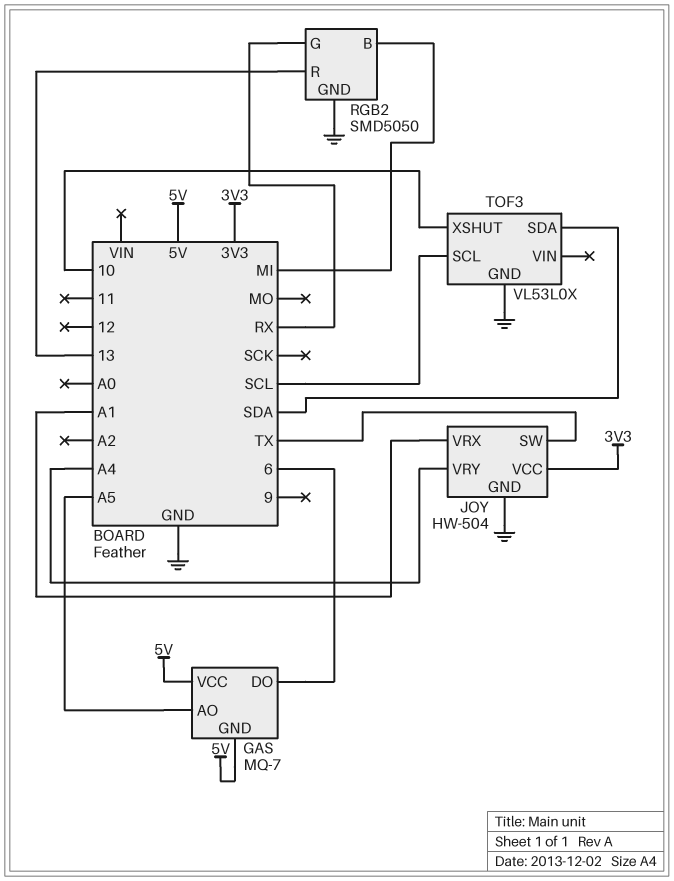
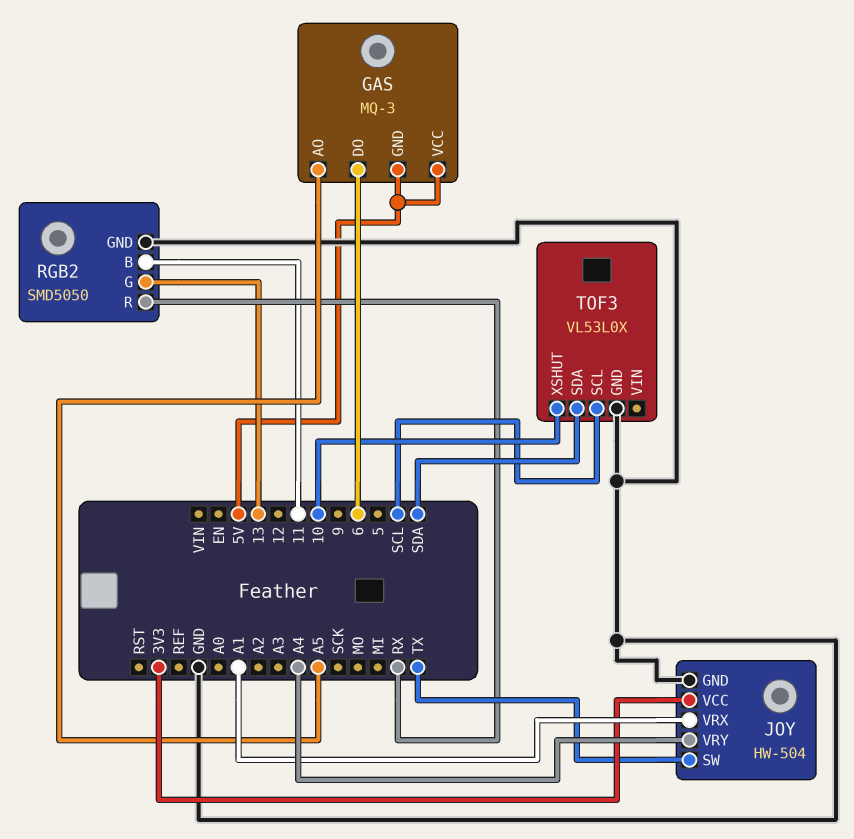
GAS: MQ-7 -> MQ-3
RGB2 pin B: MI -> 11
RGB2 pin G: RX -> 13
RGB2 pin R: 13 -> RX

